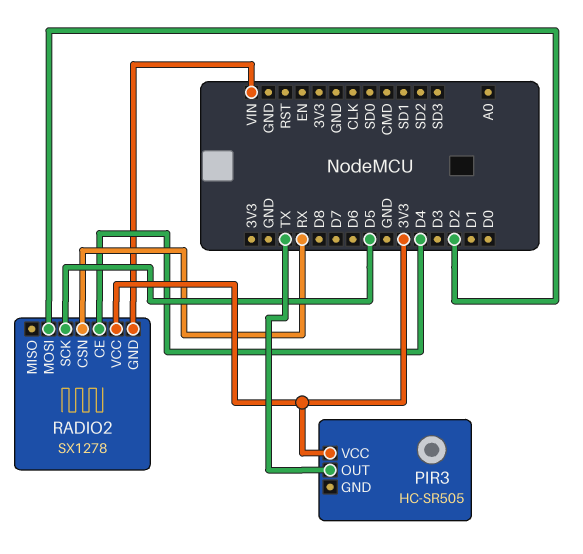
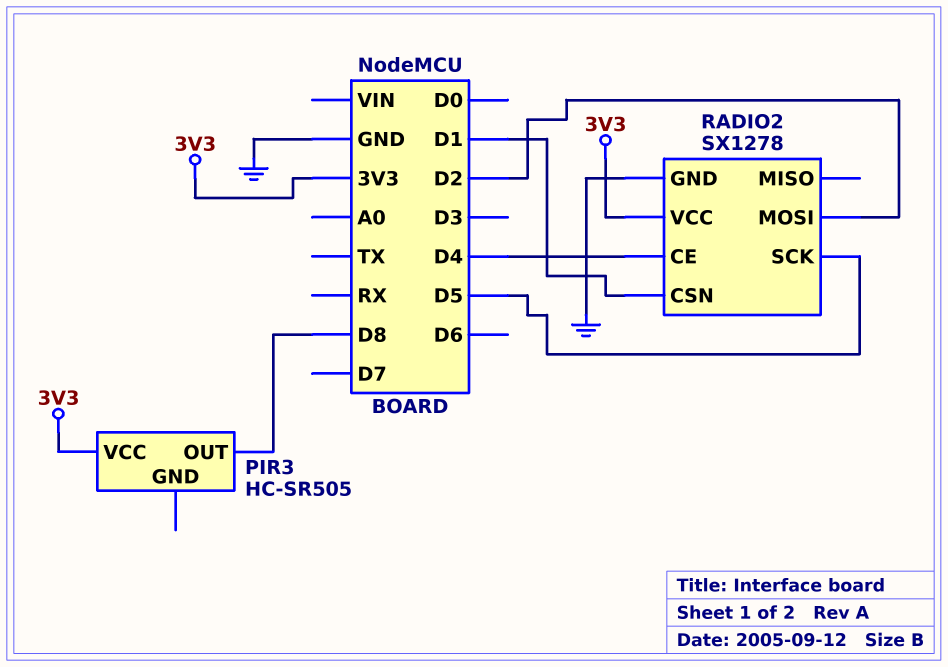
PIR3 pin OUT: TX -> D8
RADIO2 pin CSN: RX -> D1
RADIO2 pin GND: VIN -> GND

